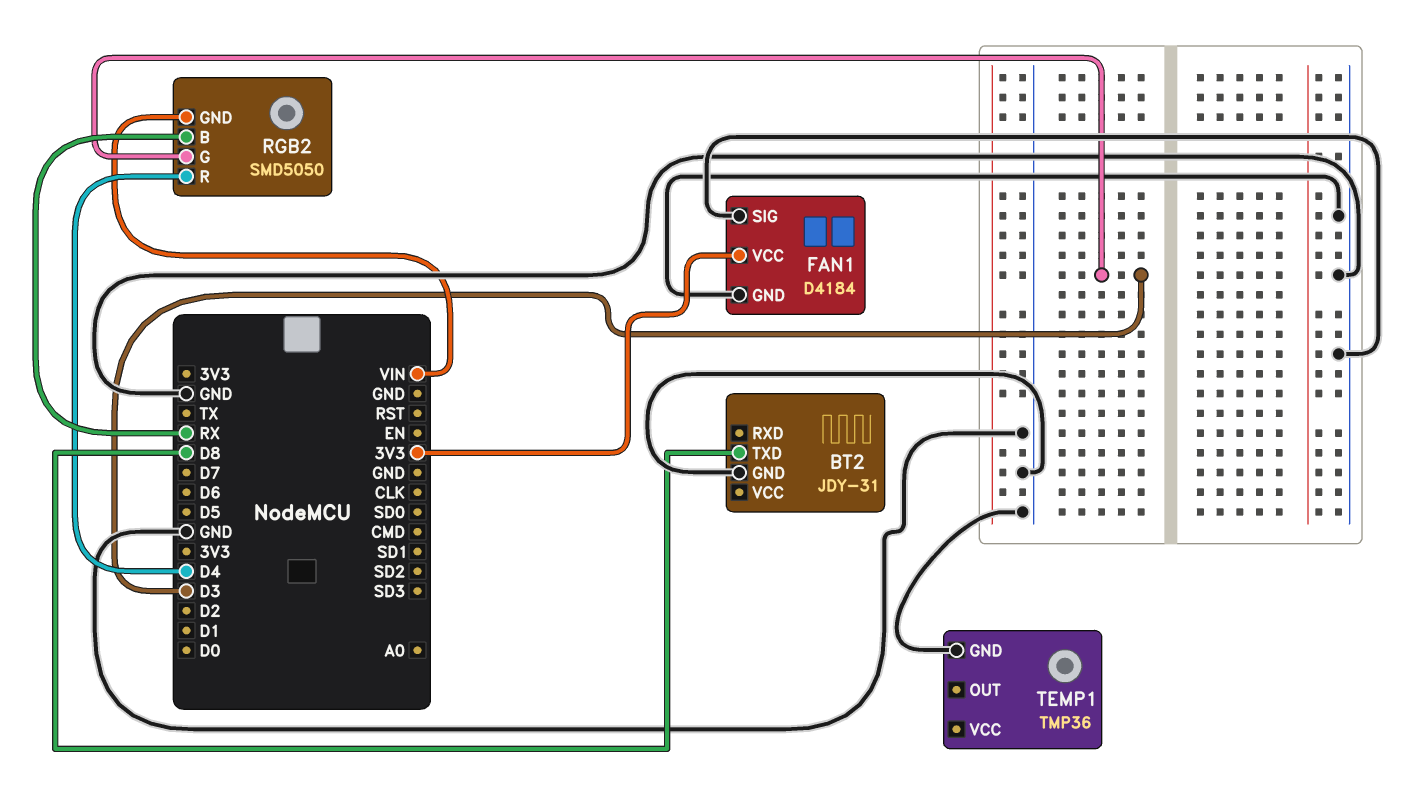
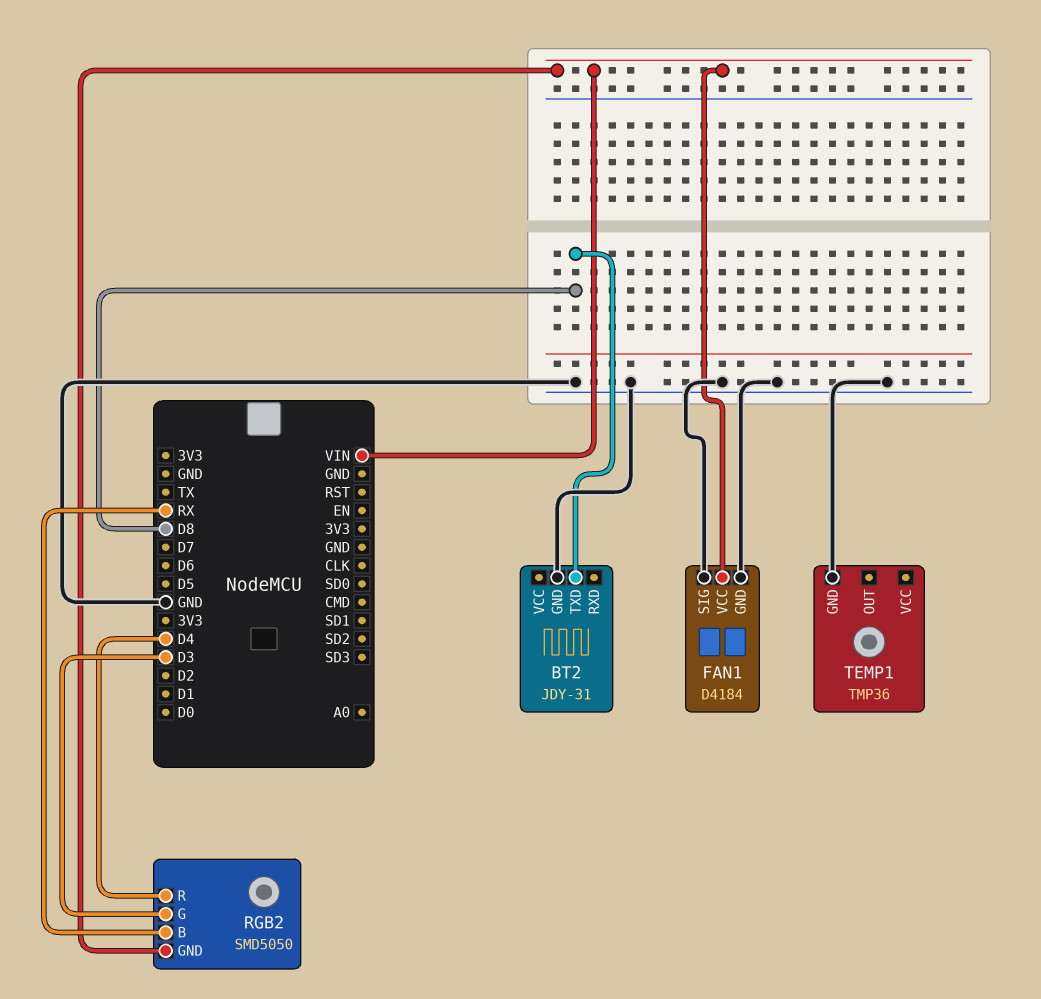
FAN1 pin VCC: 3V3 -> VIN

